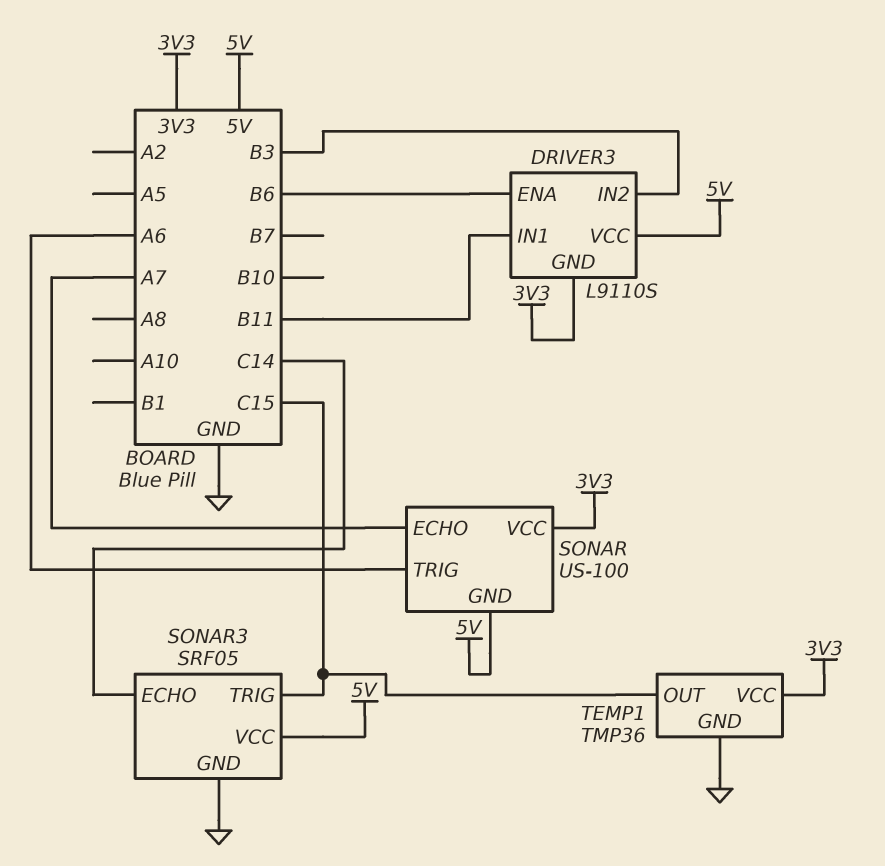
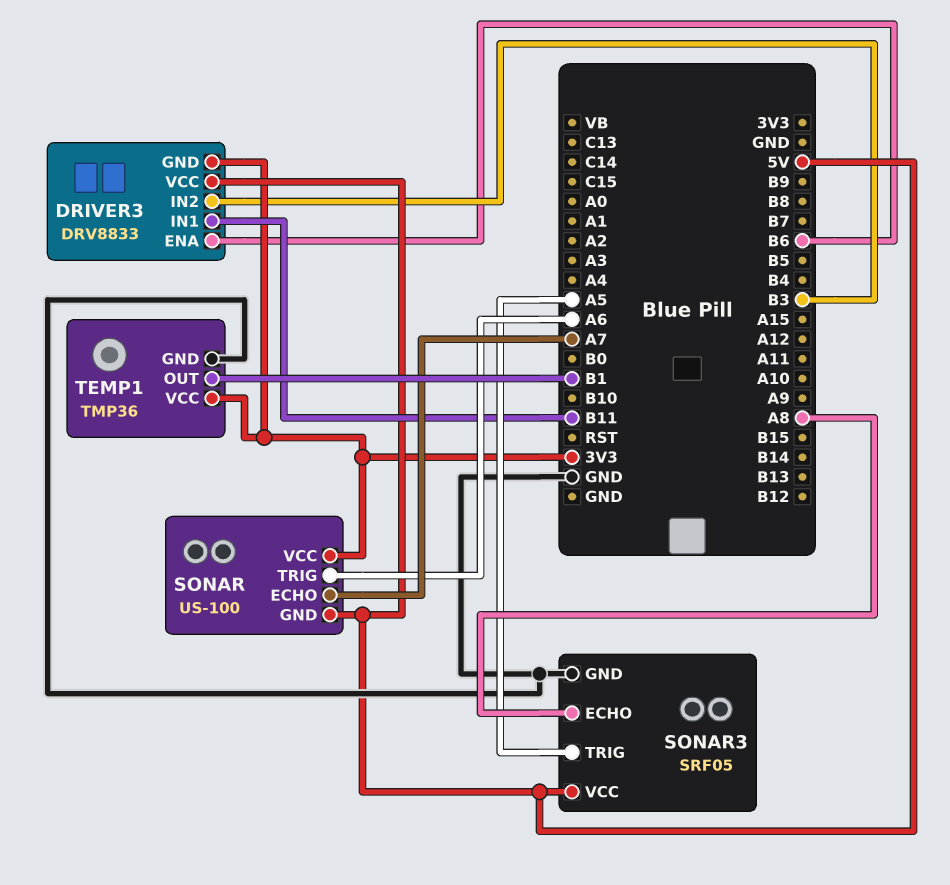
DRIVER3: L9110S -> DRV8833
SONAR3 pin ECHO: C14 -> A8
SONAR3 pin TRIG: C15 -> A5
TEMP1 pin OUT: C15 -> B1

